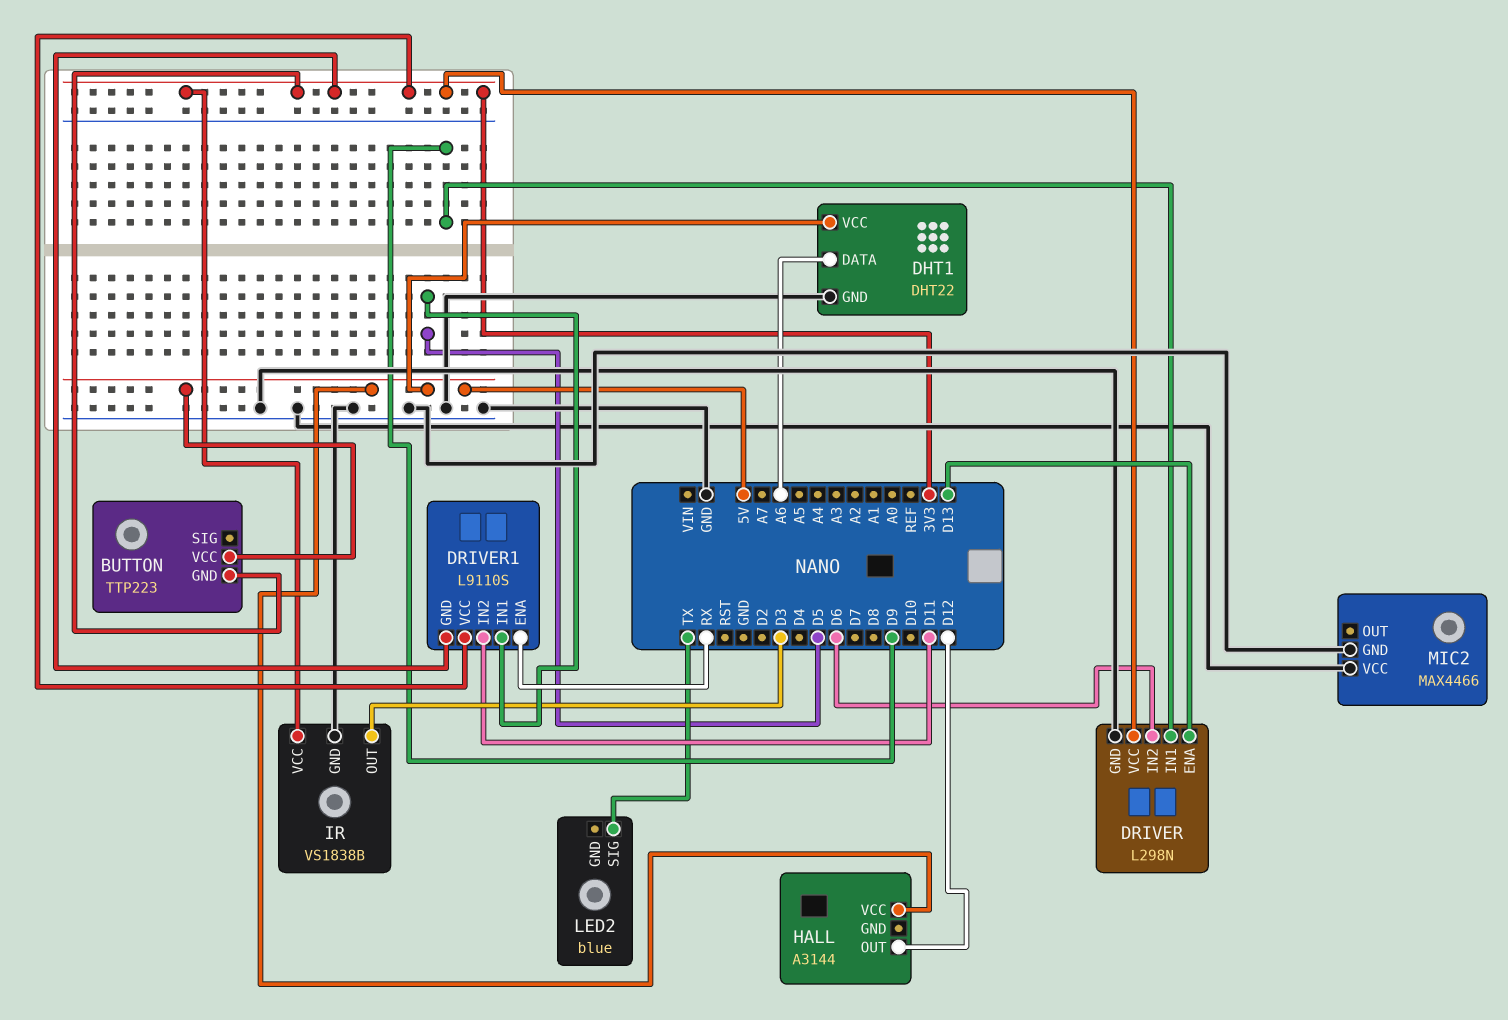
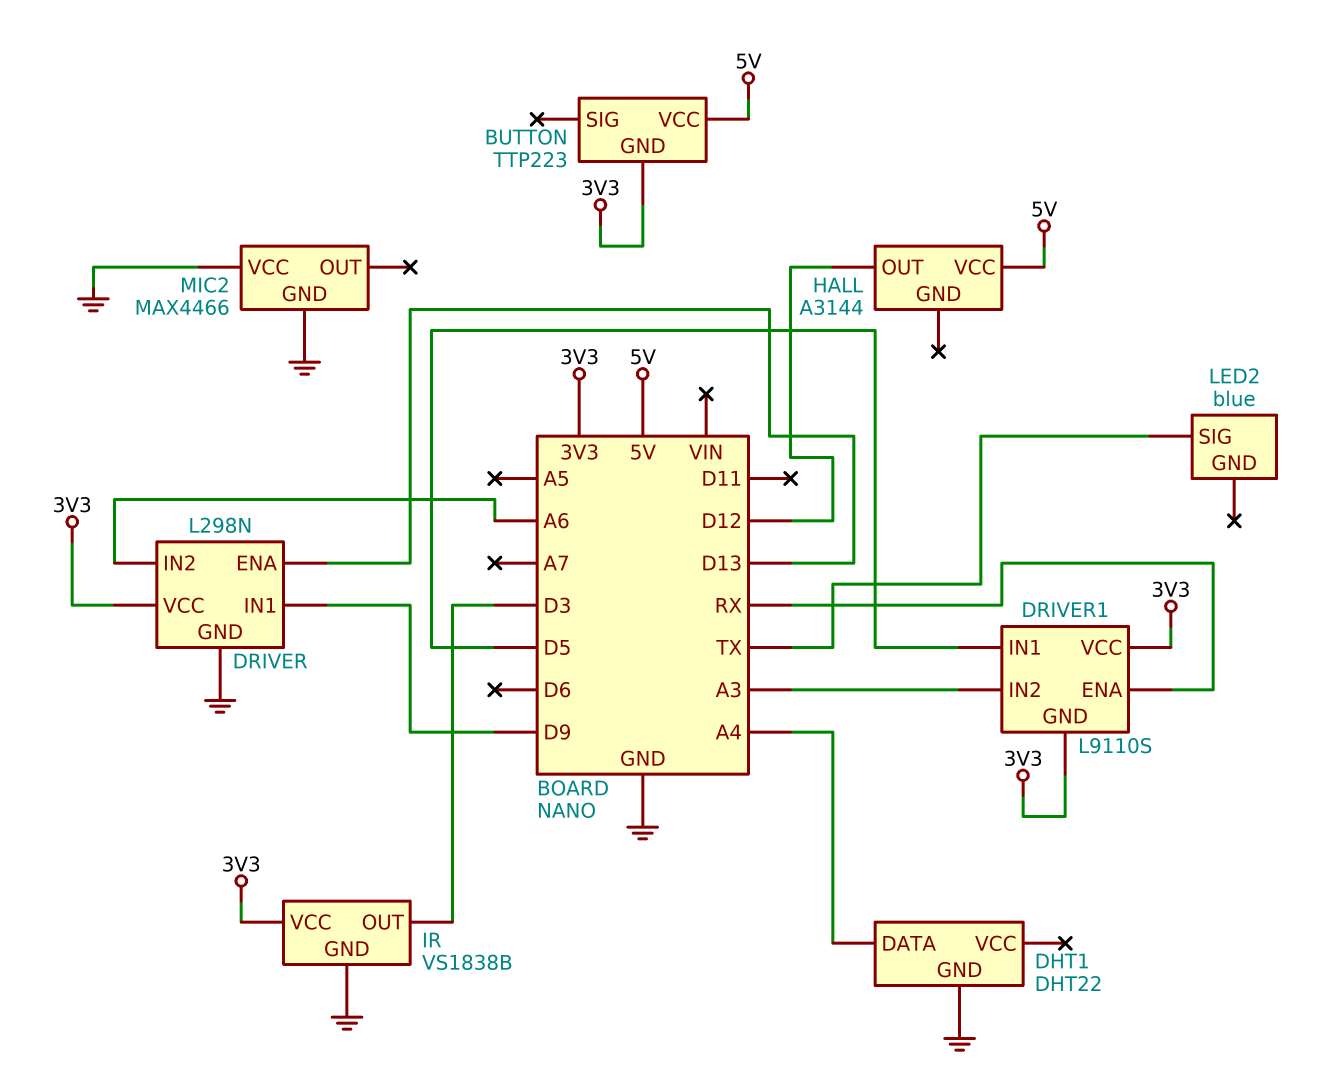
DHT1 pin DATA: A6 -> A4
DHT1 pin VCC: 5V -> none
DRIVER pin IN2: D6 -> A6
DRIVER1 pin IN2: D11 -> A3

